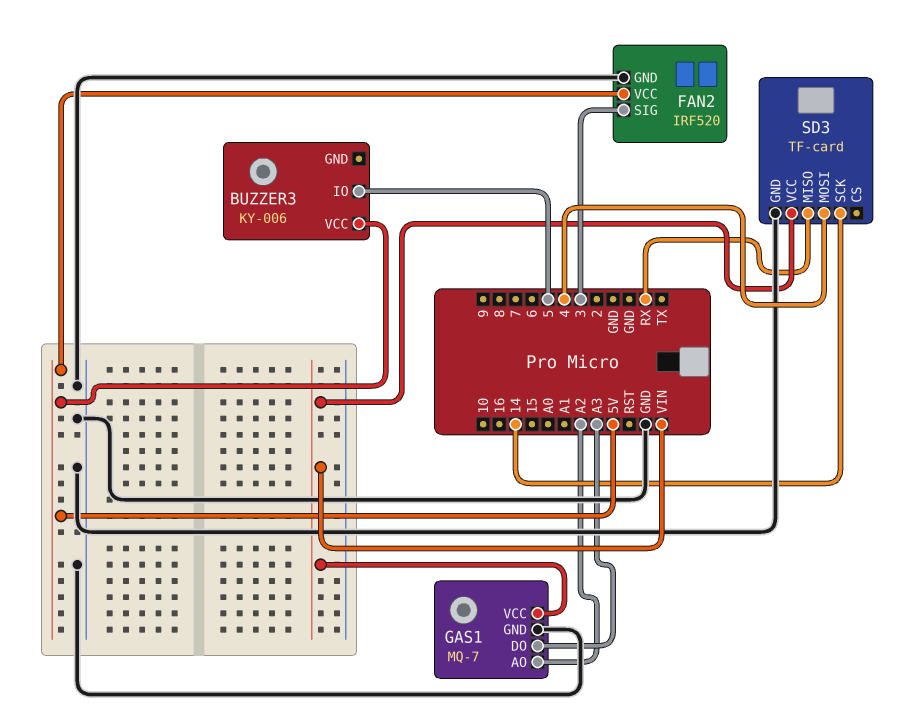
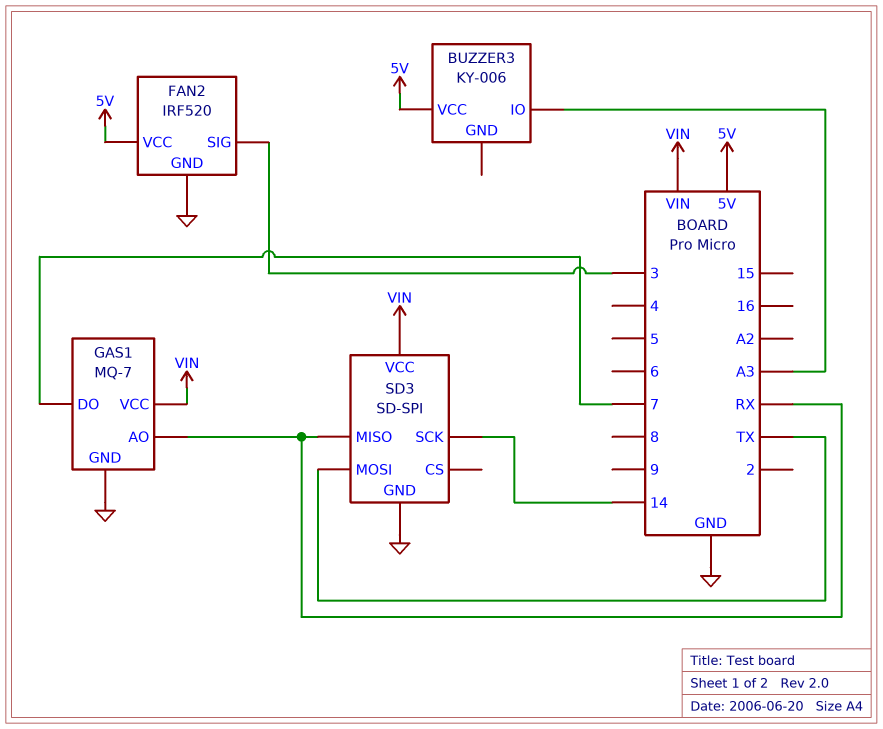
BUZZER3 pin IO: 5 -> A3
GAS1 pin AO: A2 -> RX
GAS1 pin DO: A3 -> 7
SD3: TF-card -> SD-SPI
SD3 pin MOSI: 4 -> TX

